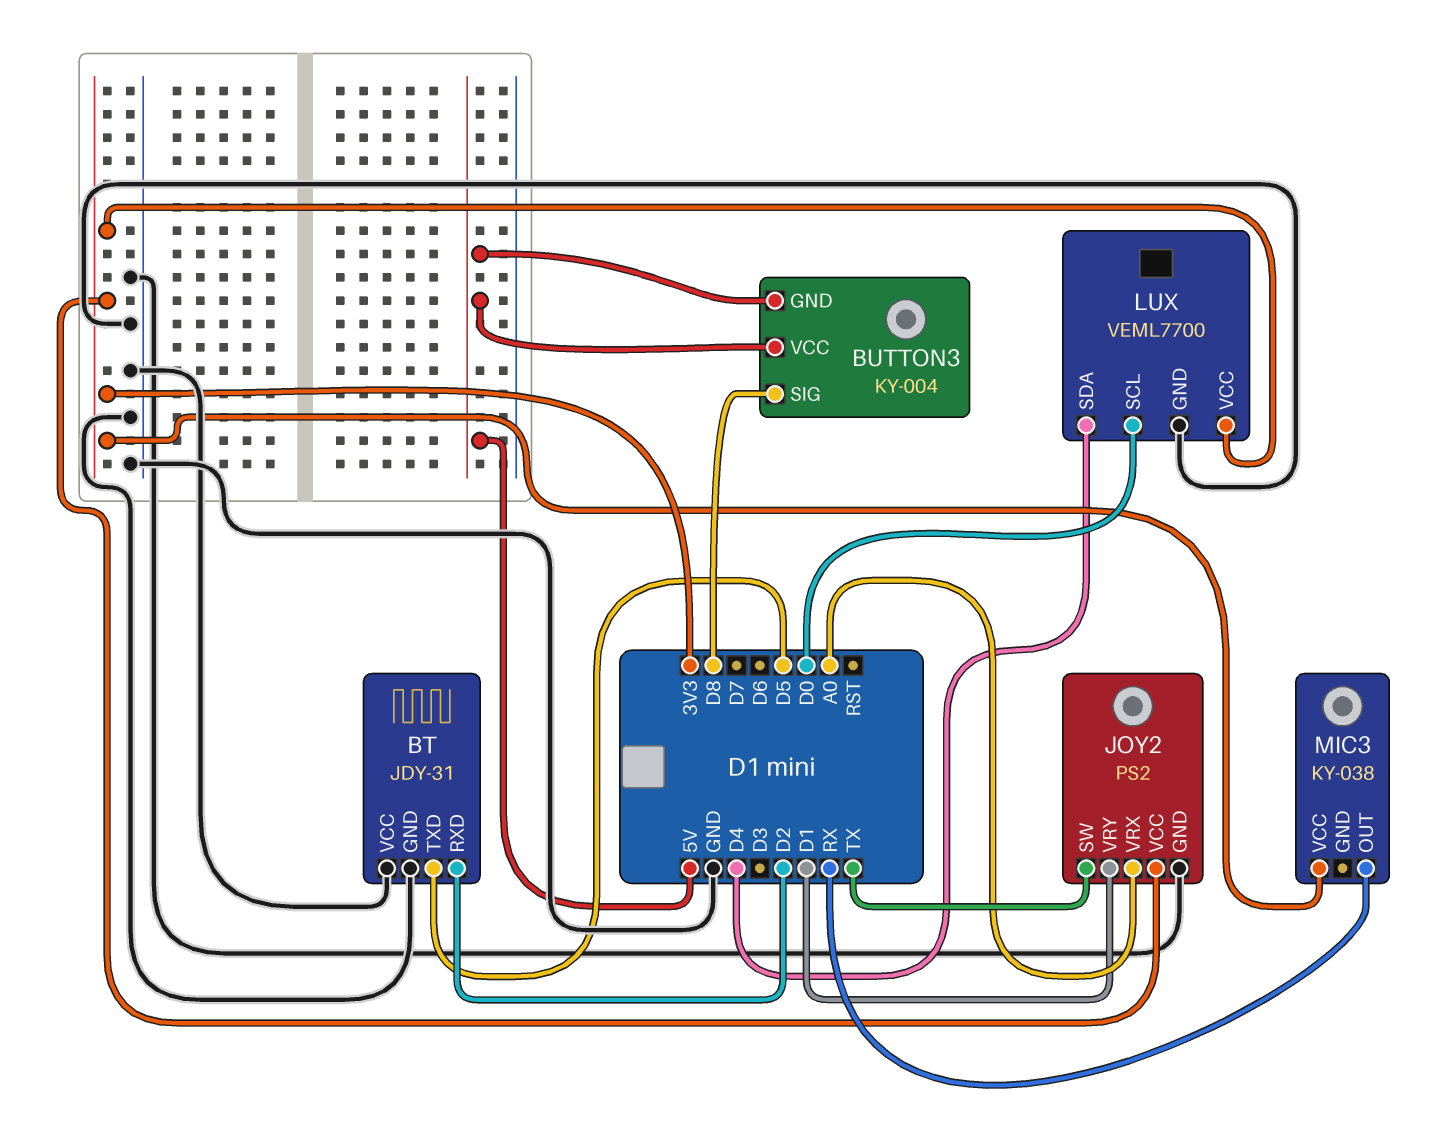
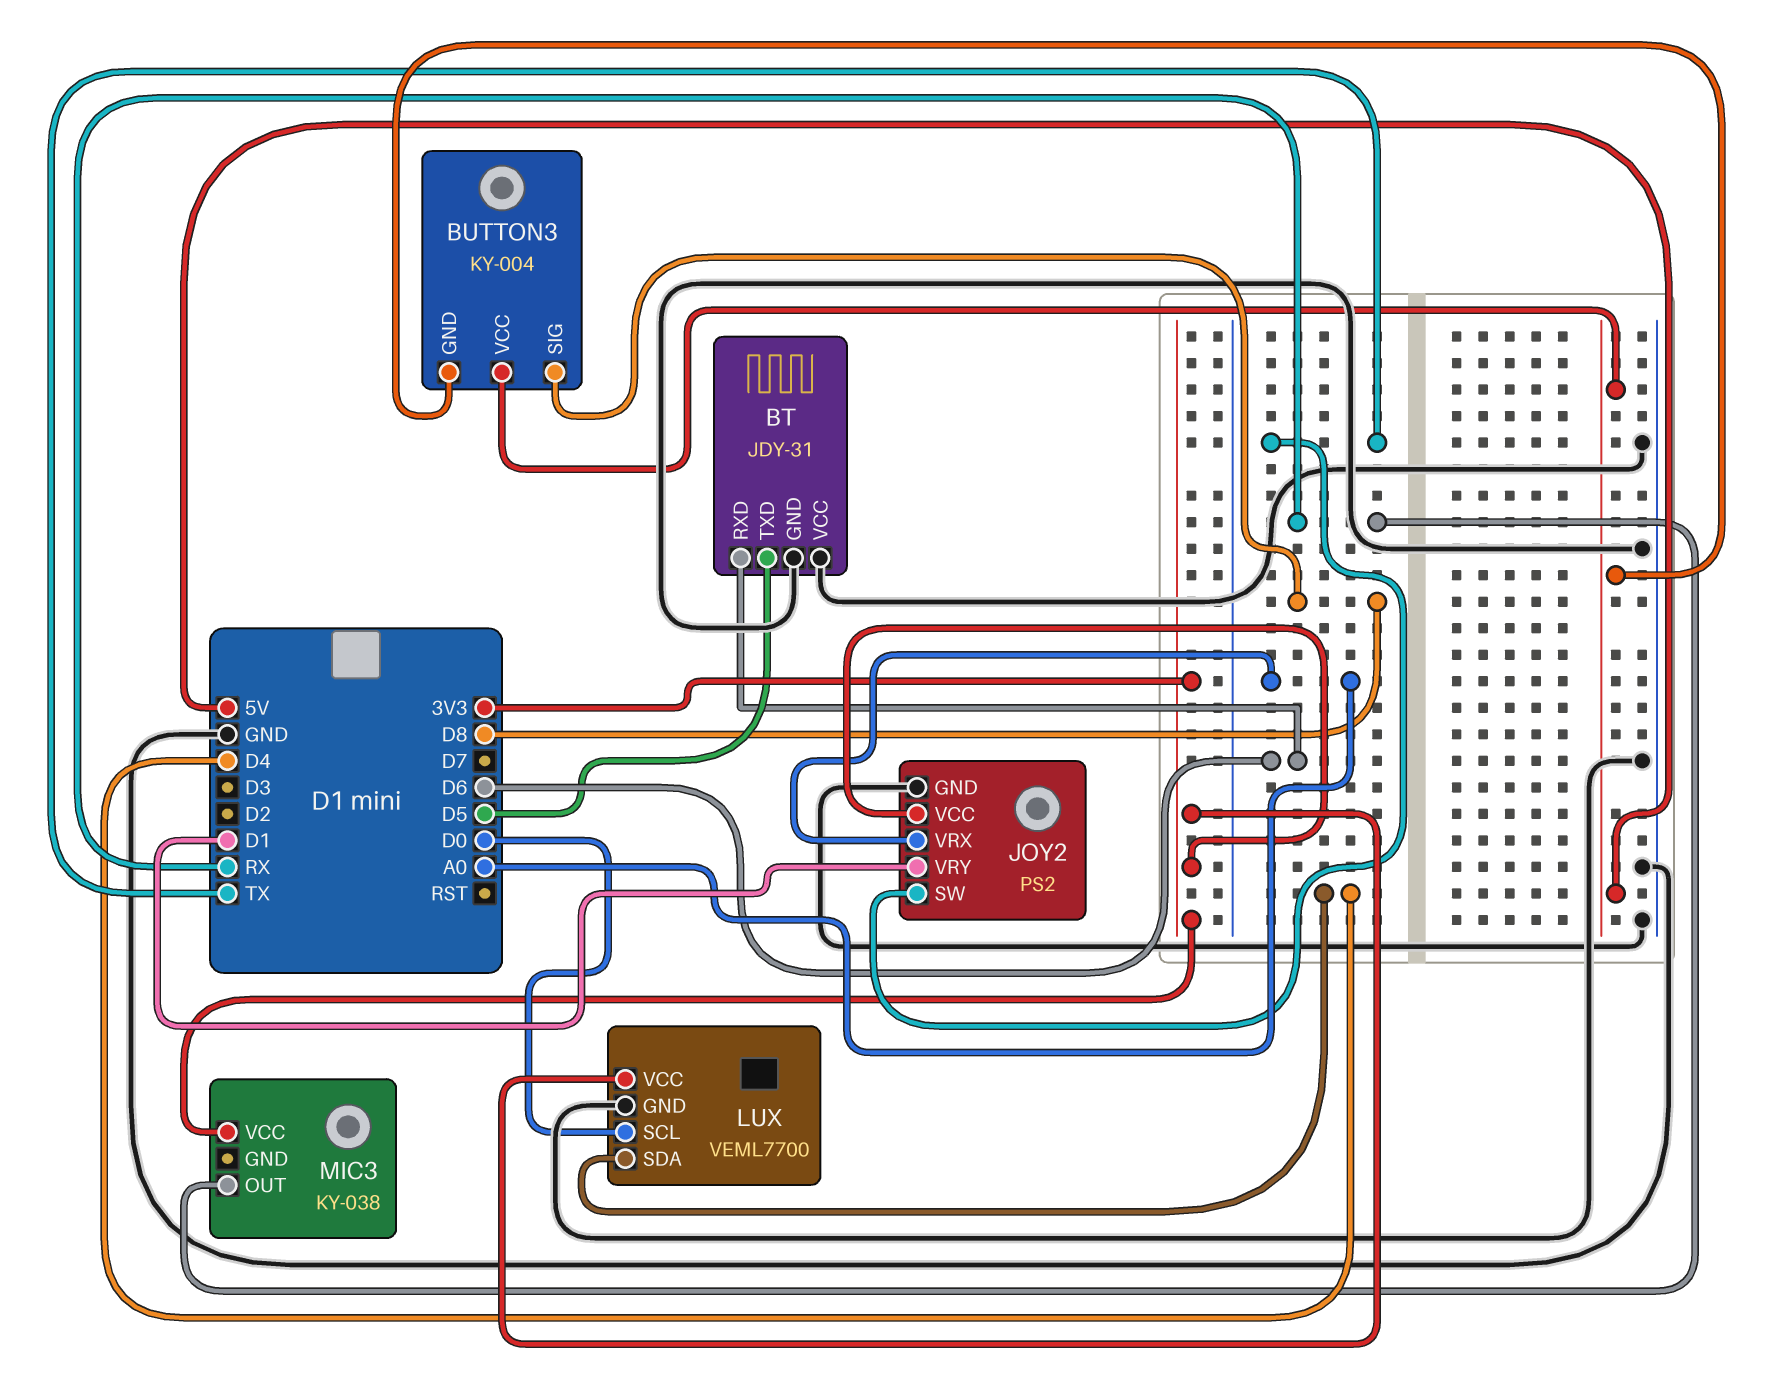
BT pin RXD: D2 -> D6

